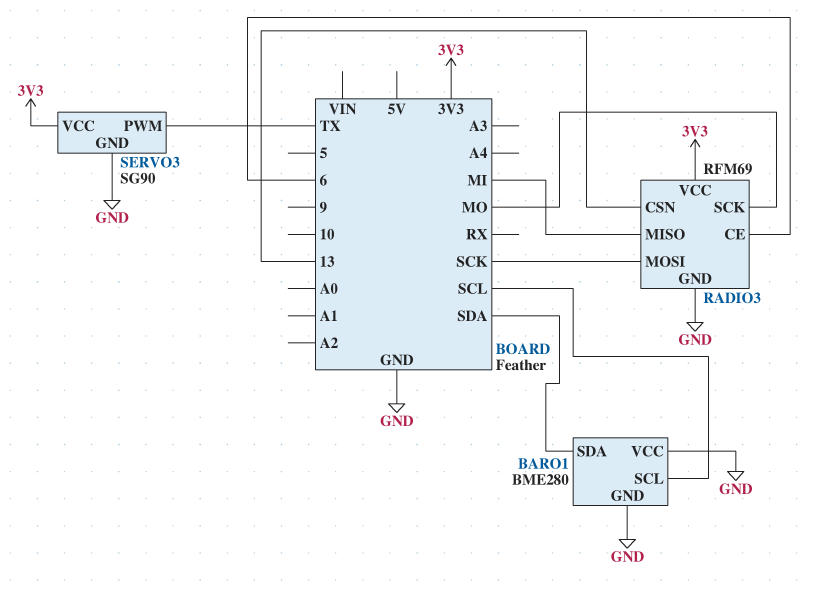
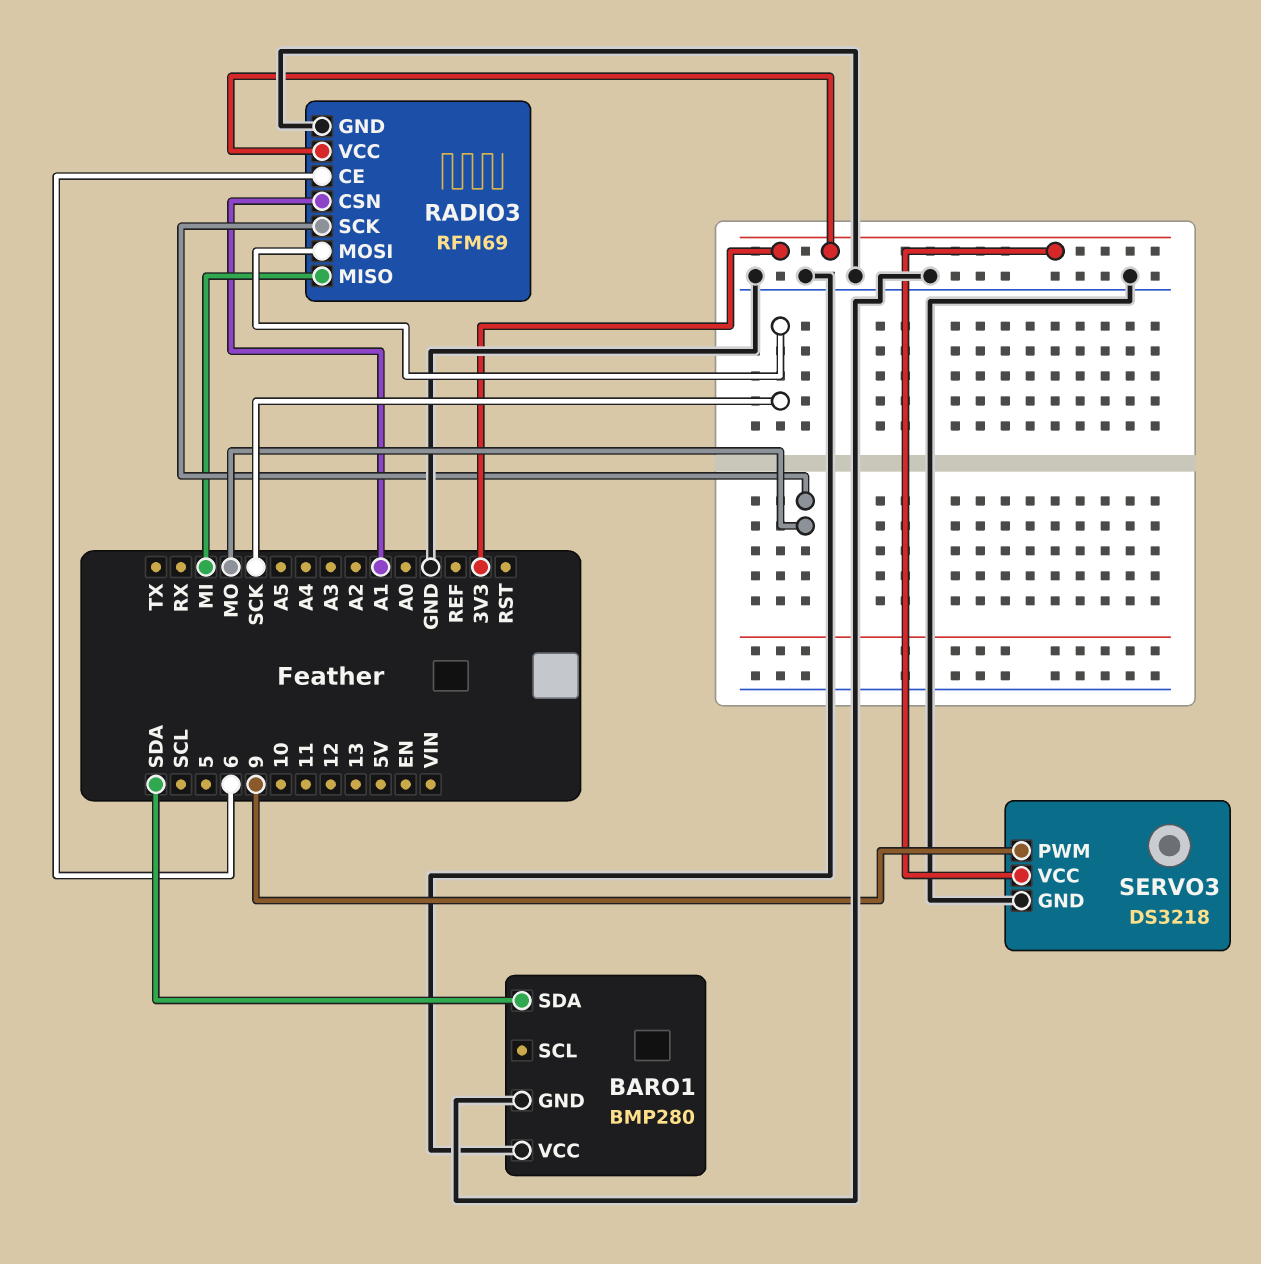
BARO1: BME280 -> BMP280
BARO1 pin SCL: SCL -> none
RADIO3 pin CSN: 13 -> A1
SERVO3: SG90 -> DS3218
SERVO3 pin PWM: TX -> 9

